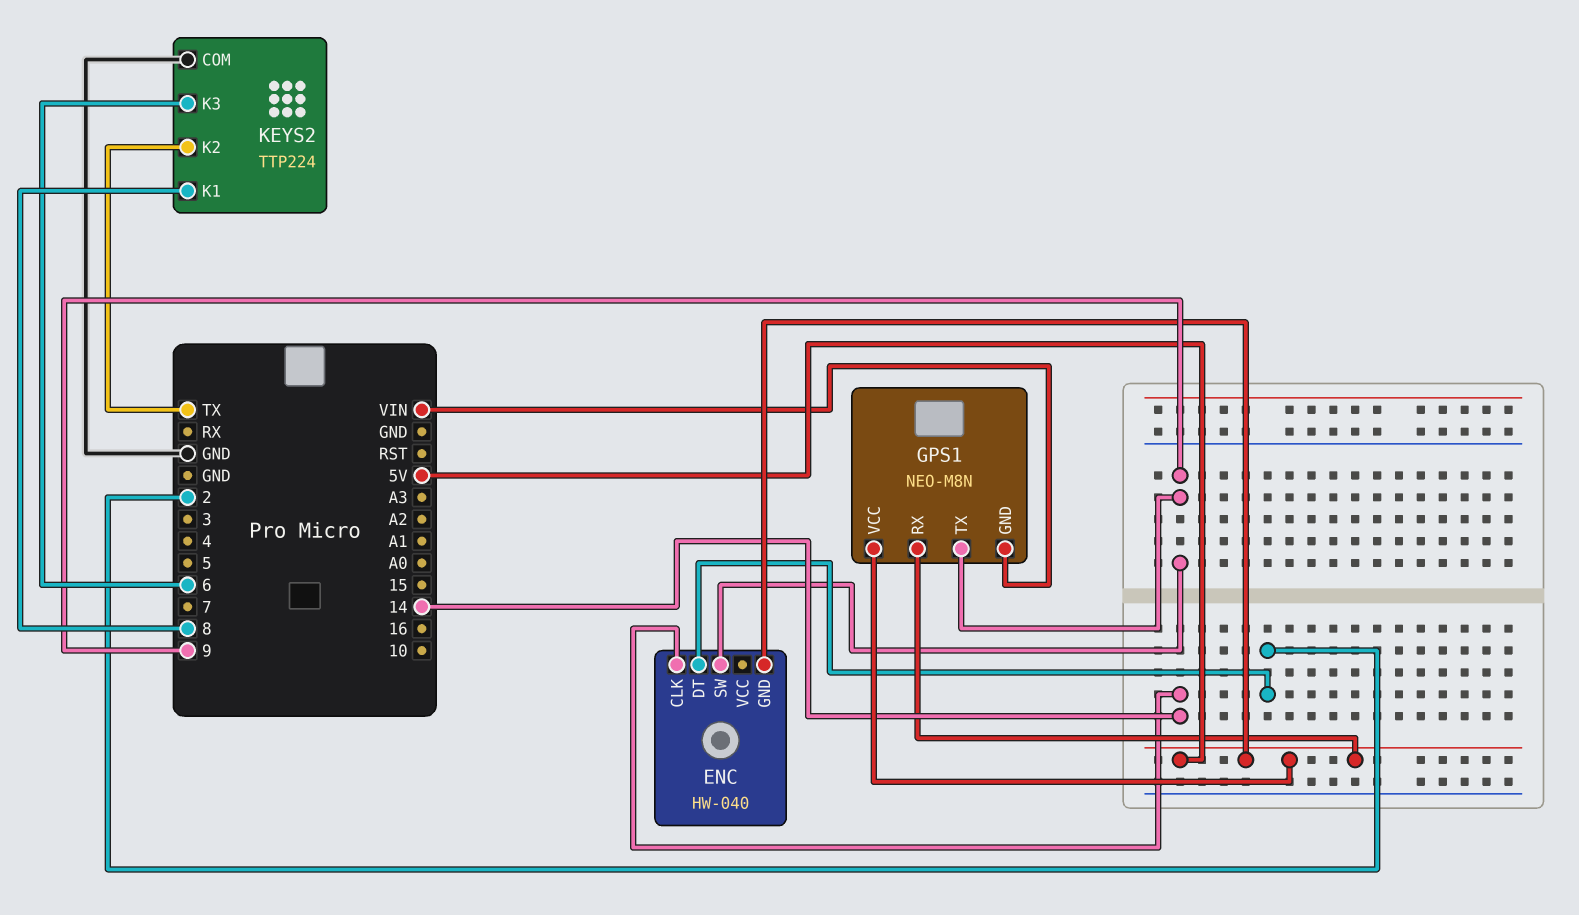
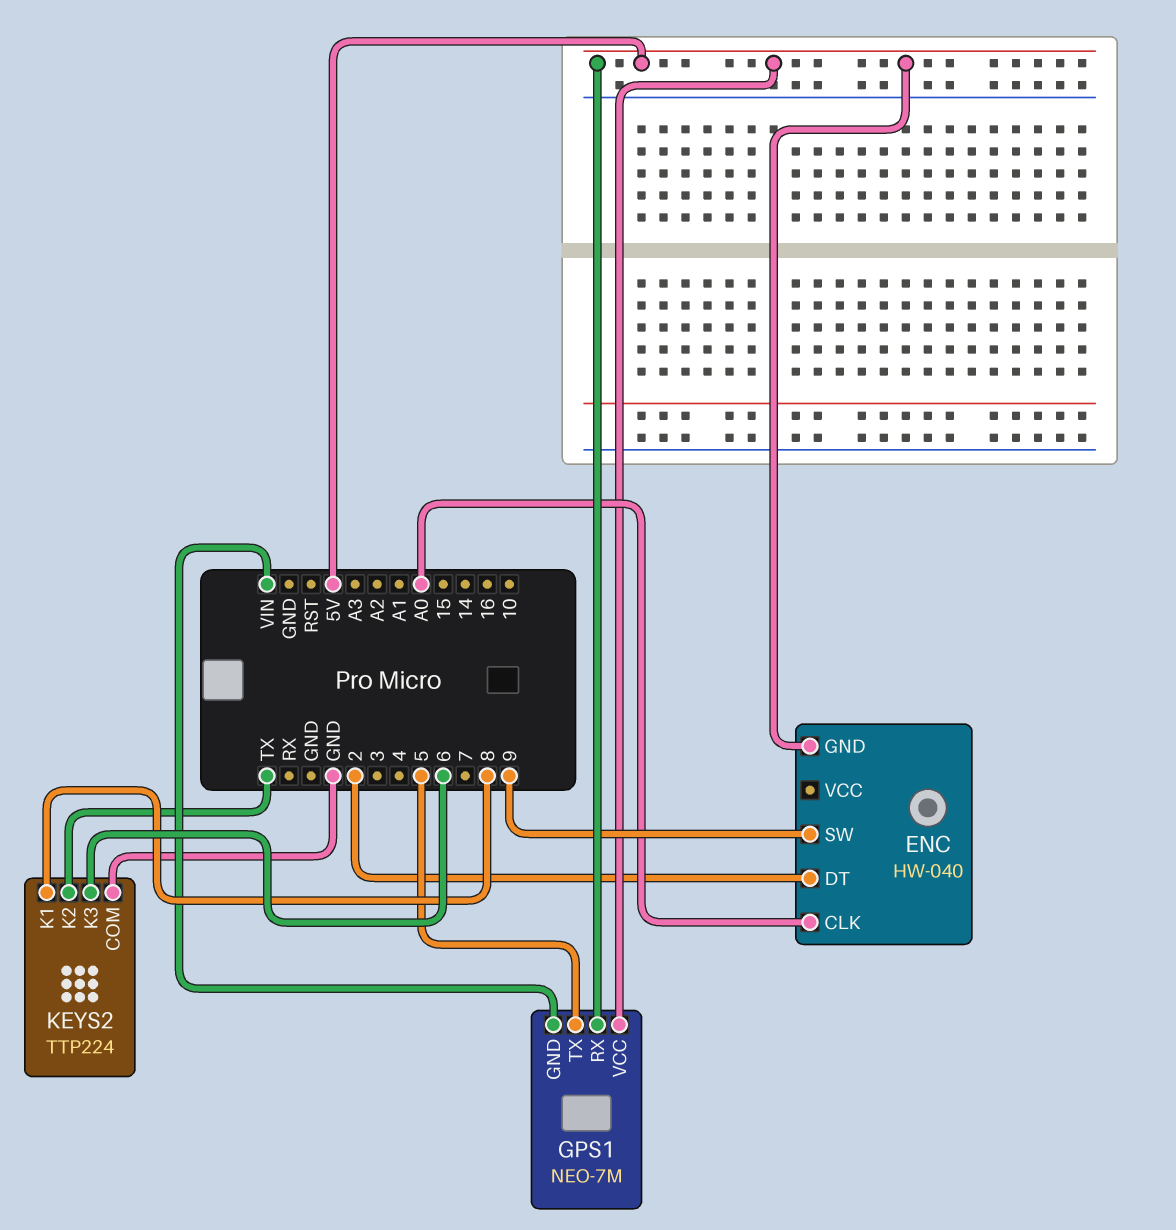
ENC pin CLK: 14 -> A0
GPS1: NEO-M8N -> NEO-7M
GPS1 pin TX: 9 -> 5

